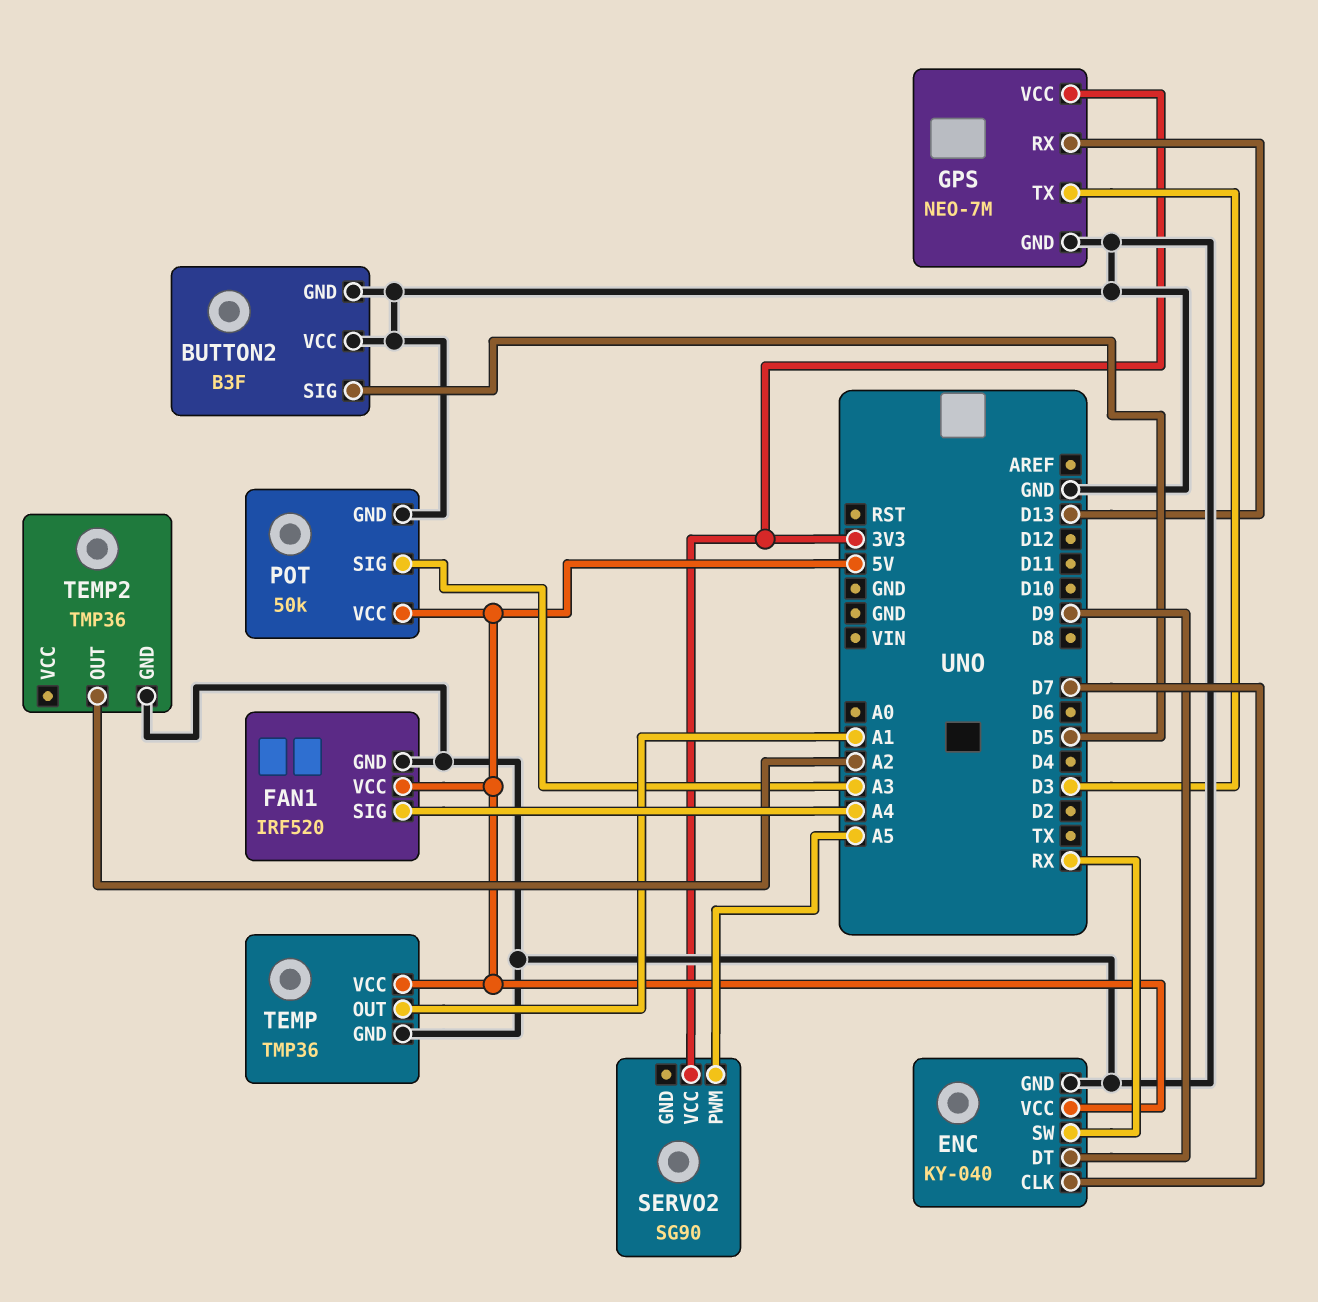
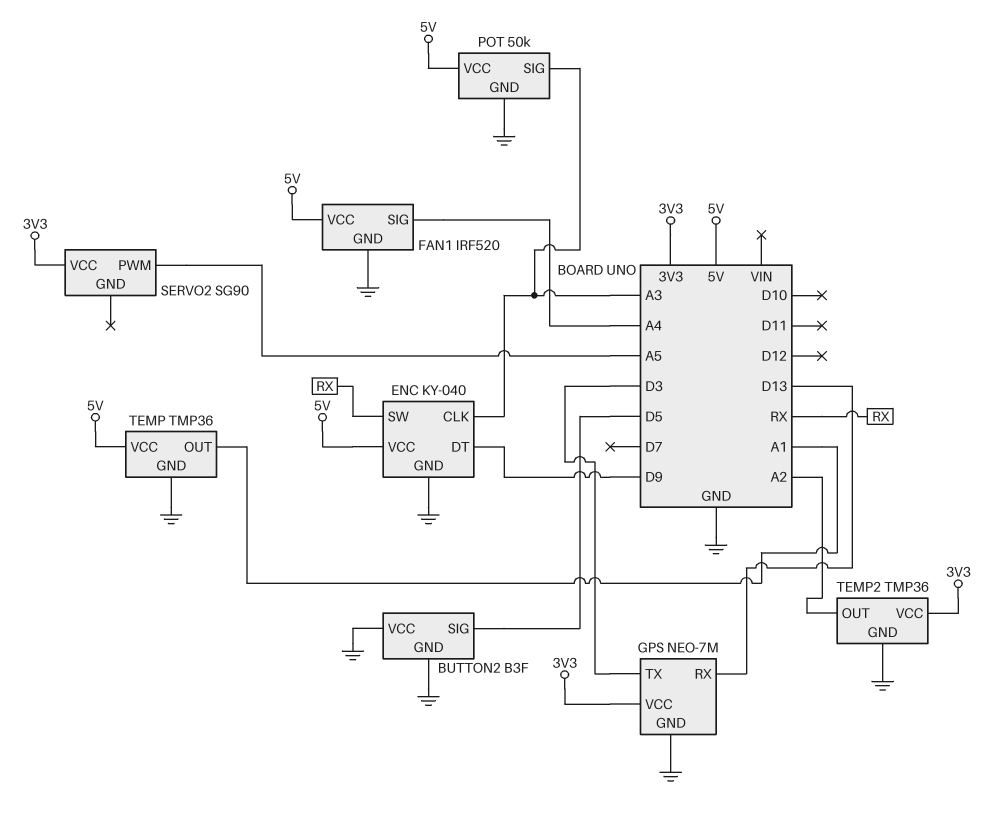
ENC pin CLK: D7 -> A3
TEMP2 pin VCC: none -> 3V3

